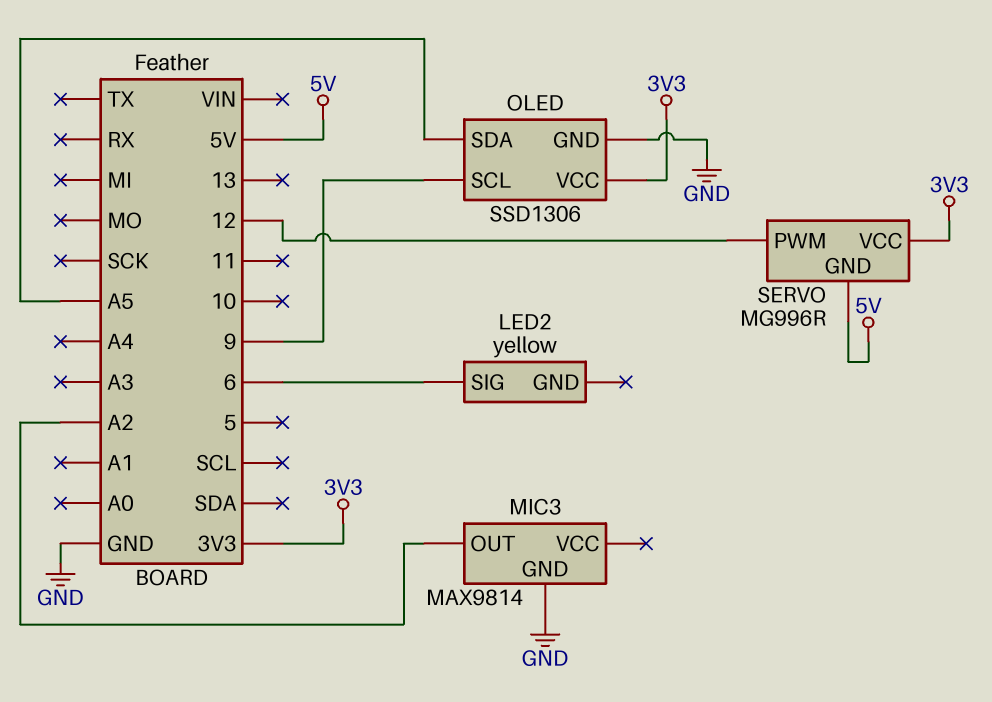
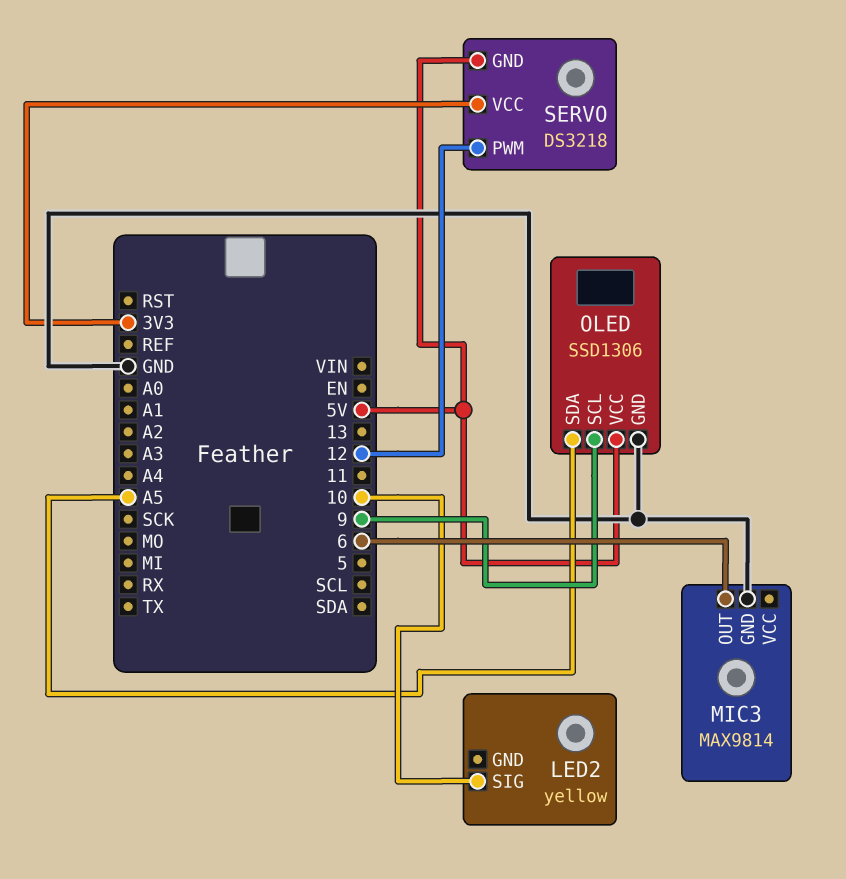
LED2 pin SIG: 6 -> 10
MIC3 pin OUT: A2 -> 6
OLED pin VCC: 3V3 -> 5V
SERVO: MG996R -> DS3218

